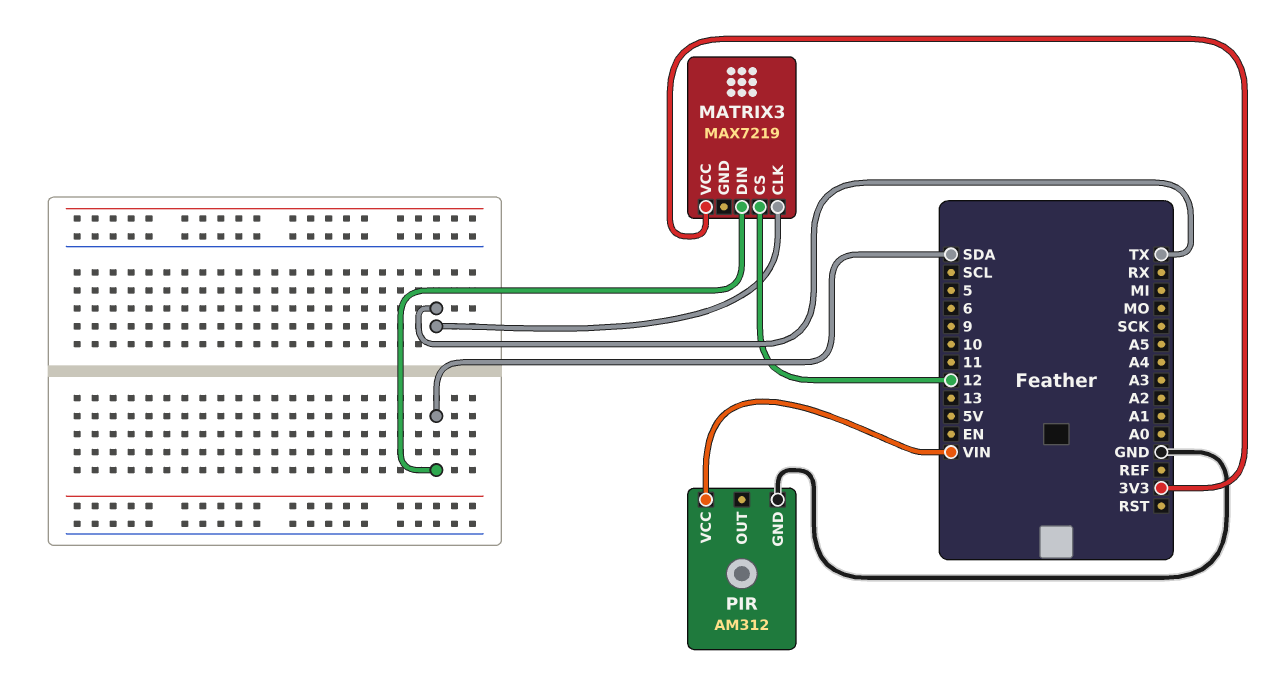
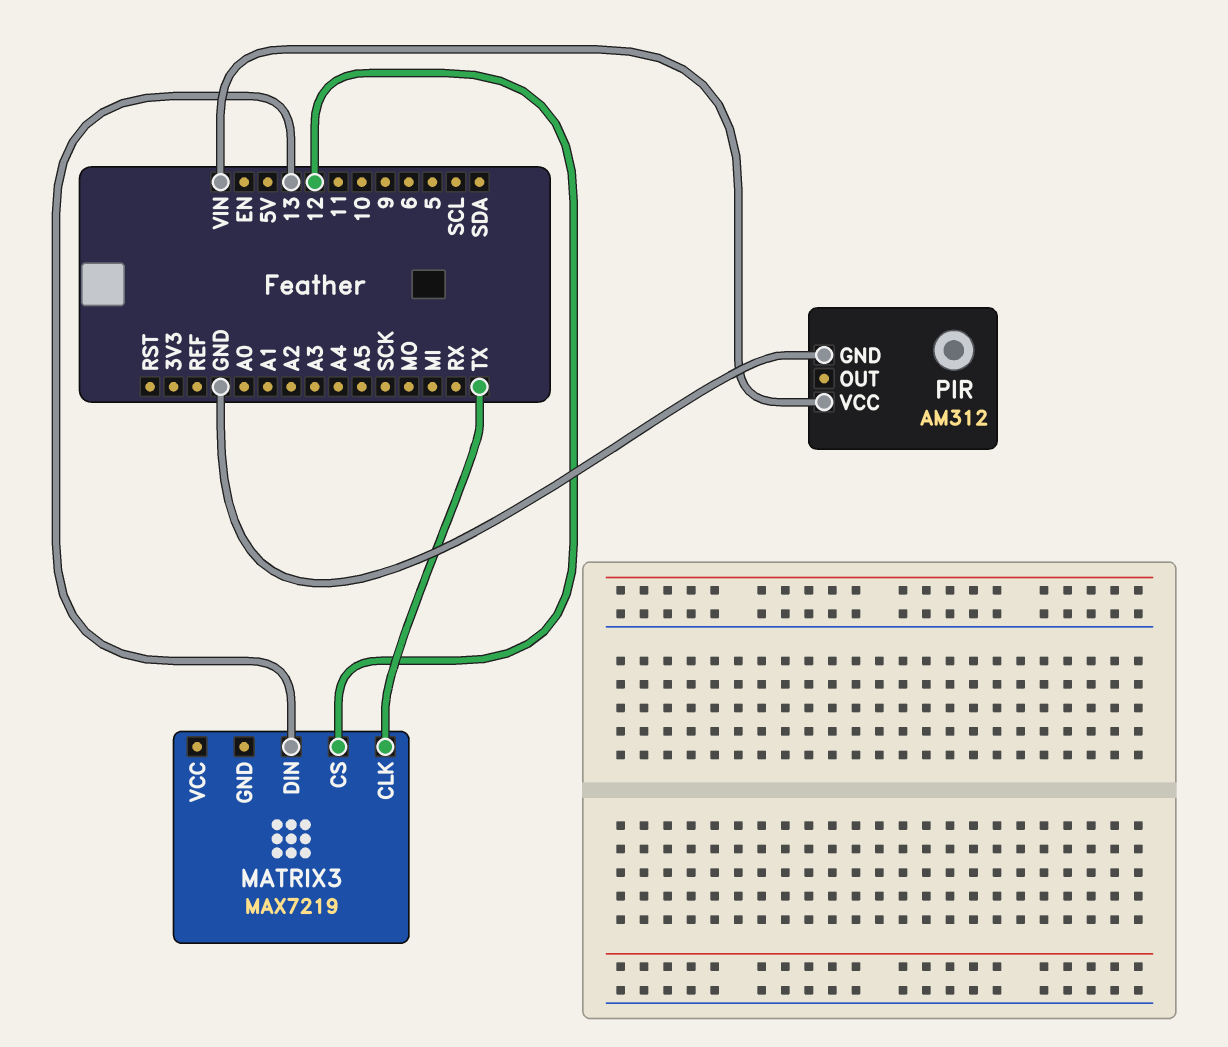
MATRIX3 pin DIN: SDA -> 13
MATRIX3 pin VCC: 3V3 -> none

